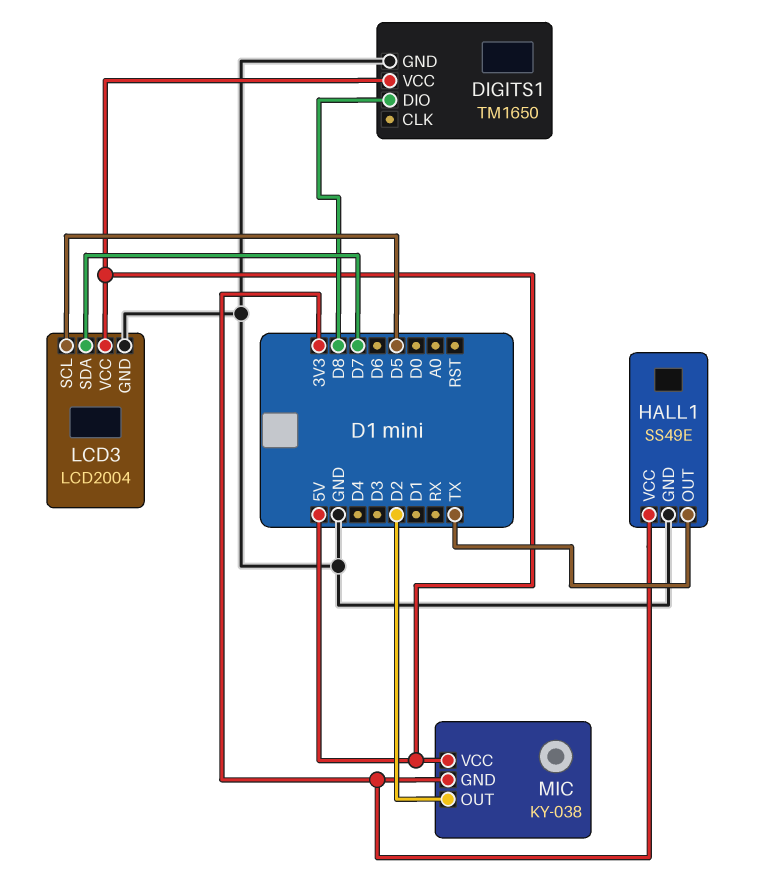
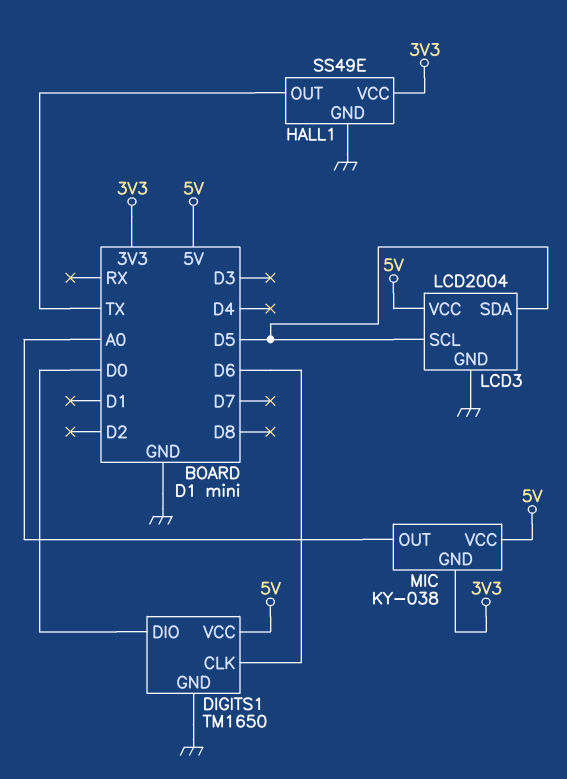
DIGITS1 pin CLK: none -> D6
DIGITS1 pin DIO: D8 -> D0
LCD3 pin SDA: D7 -> D5
MIC pin OUT: D2 -> A0

